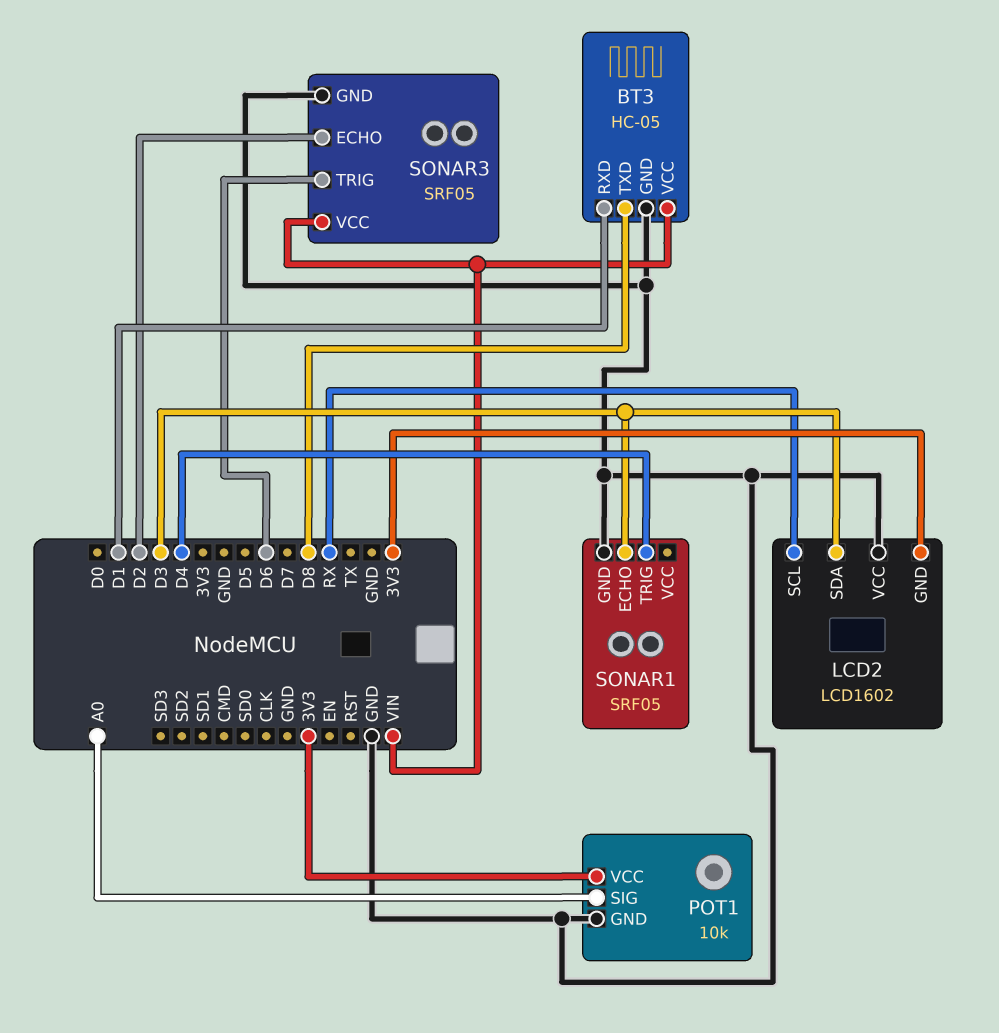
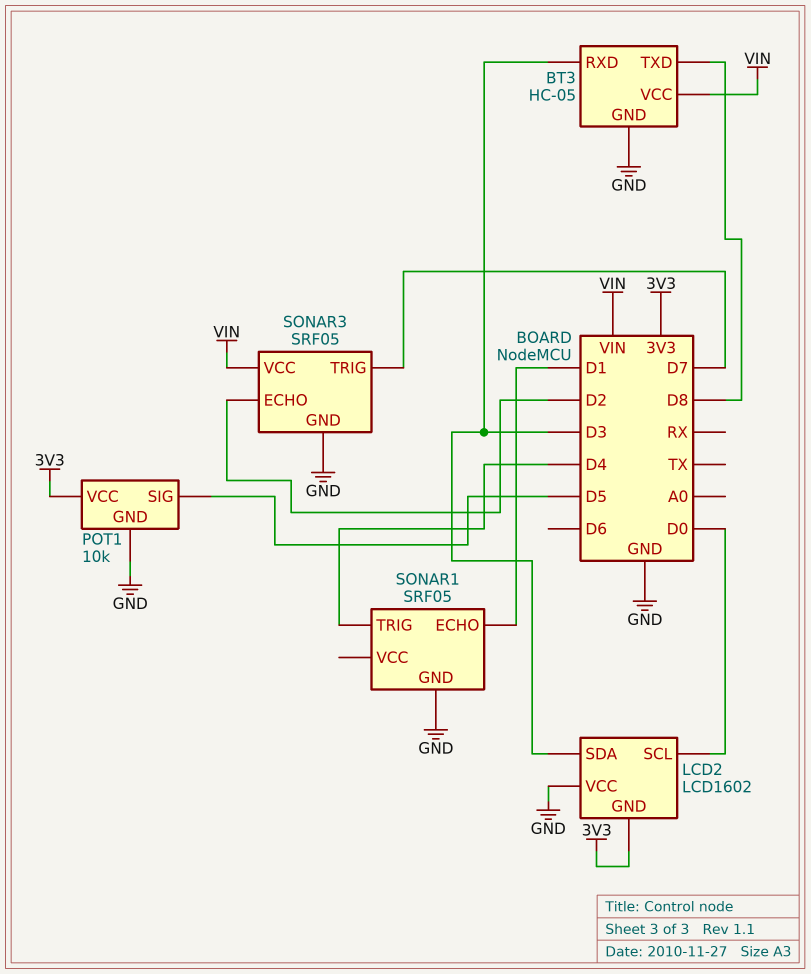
BT3 pin RXD: D1 -> D3
LCD2 pin SCL: RX -> D0
POT1 pin SIG: A0 -> D5
SONAR1 pin ECHO: D3 -> D1
SONAR3 pin TRIG: D6 -> D7

